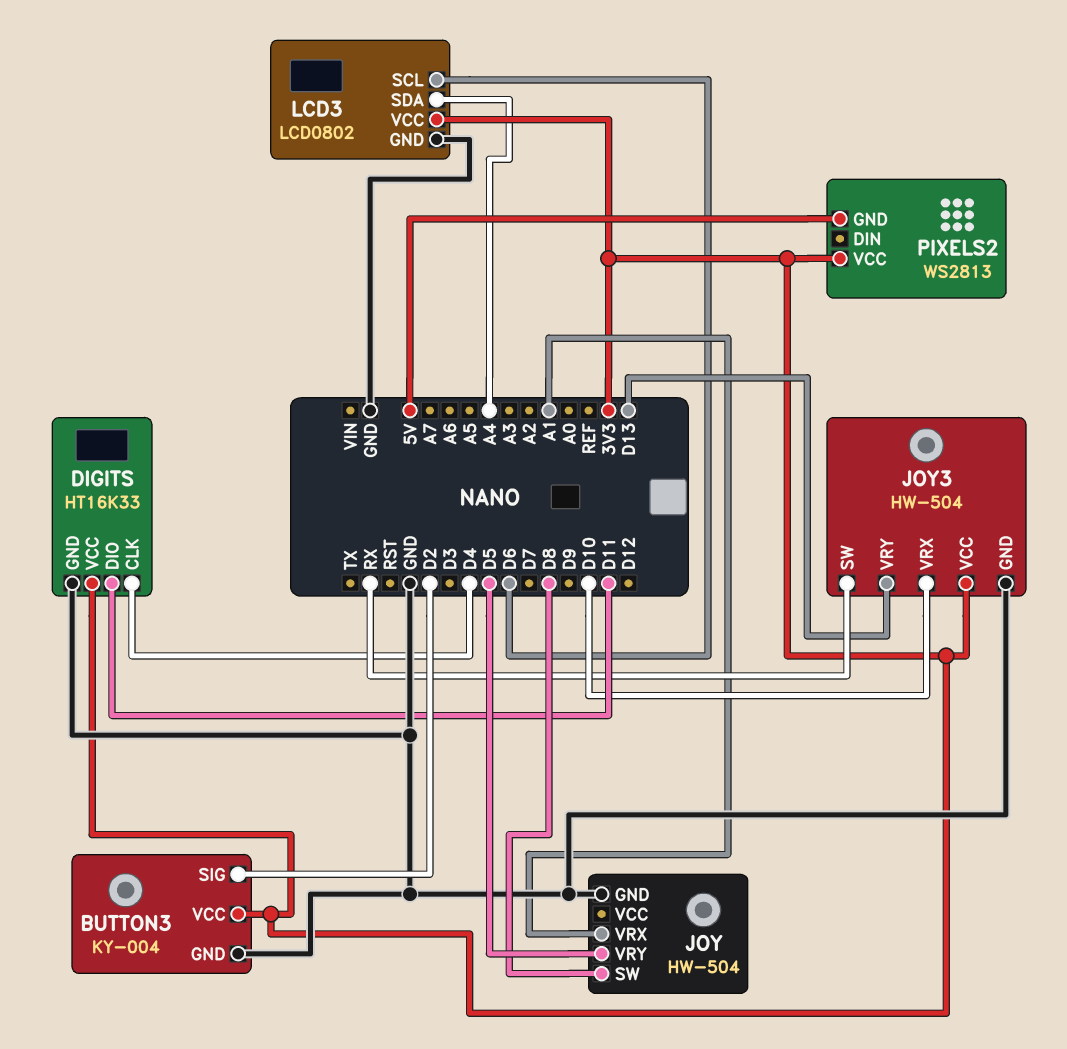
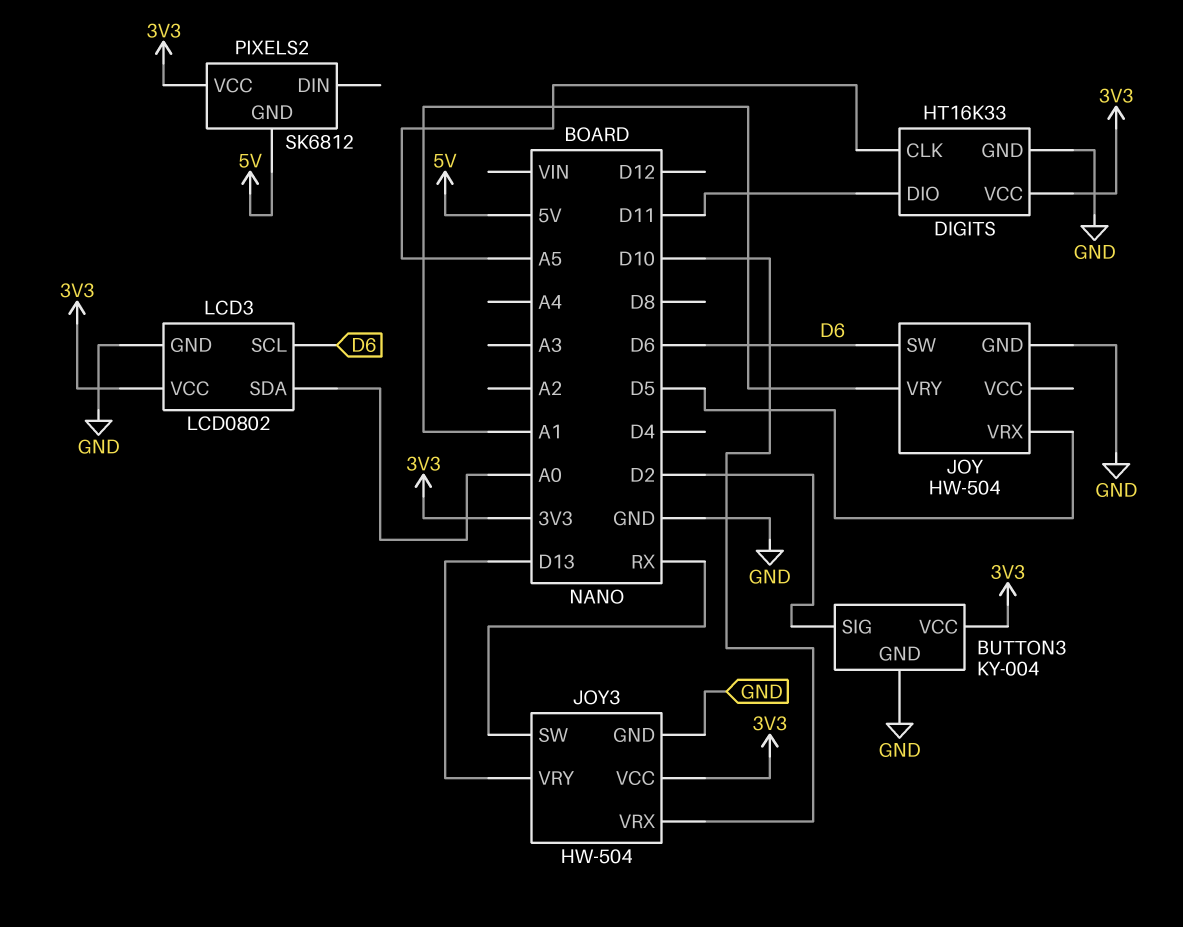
DIGITS pin CLK: D4 -> A5
JOY pin SW: D8 -> D6
JOY pin VRX: A1 -> D5
JOY pin VRY: D5 -> A1
LCD3 pin SDA: A4 -> A0
PIXELS2: WS2813 -> SK6812

